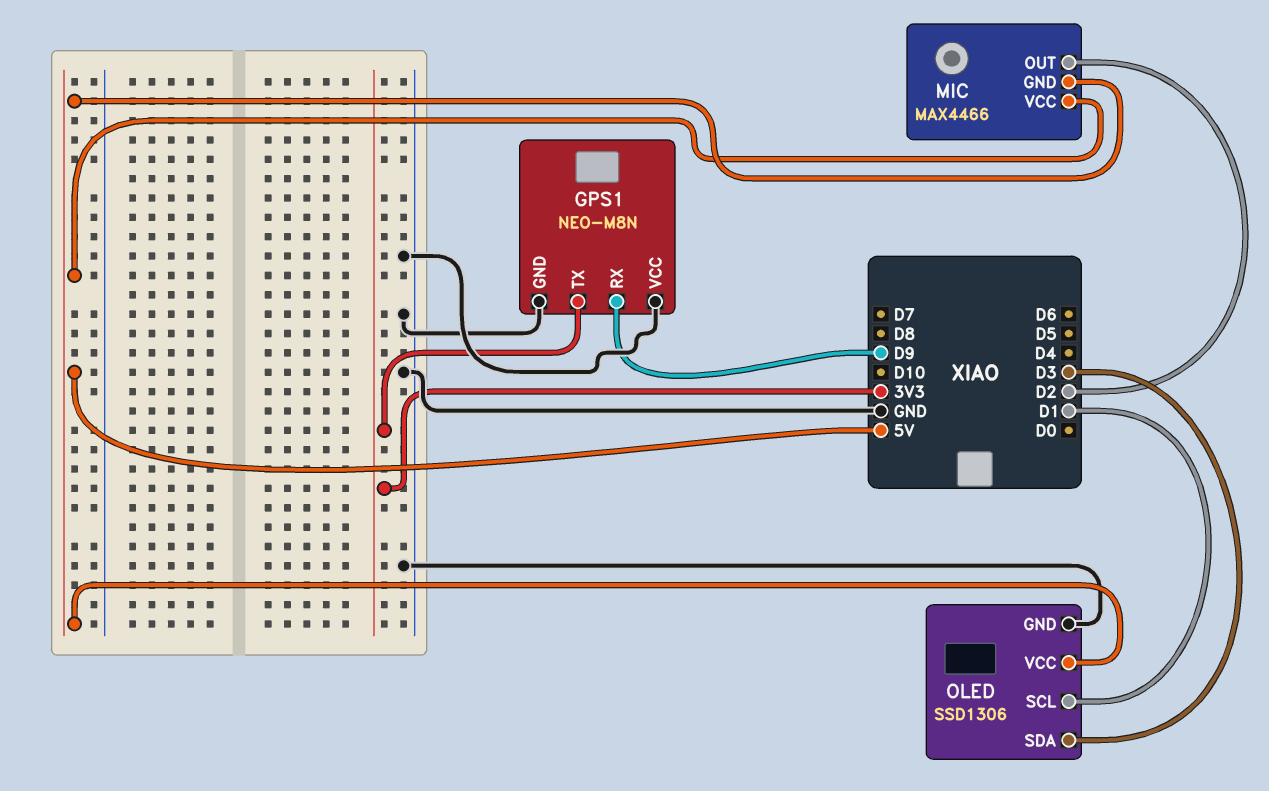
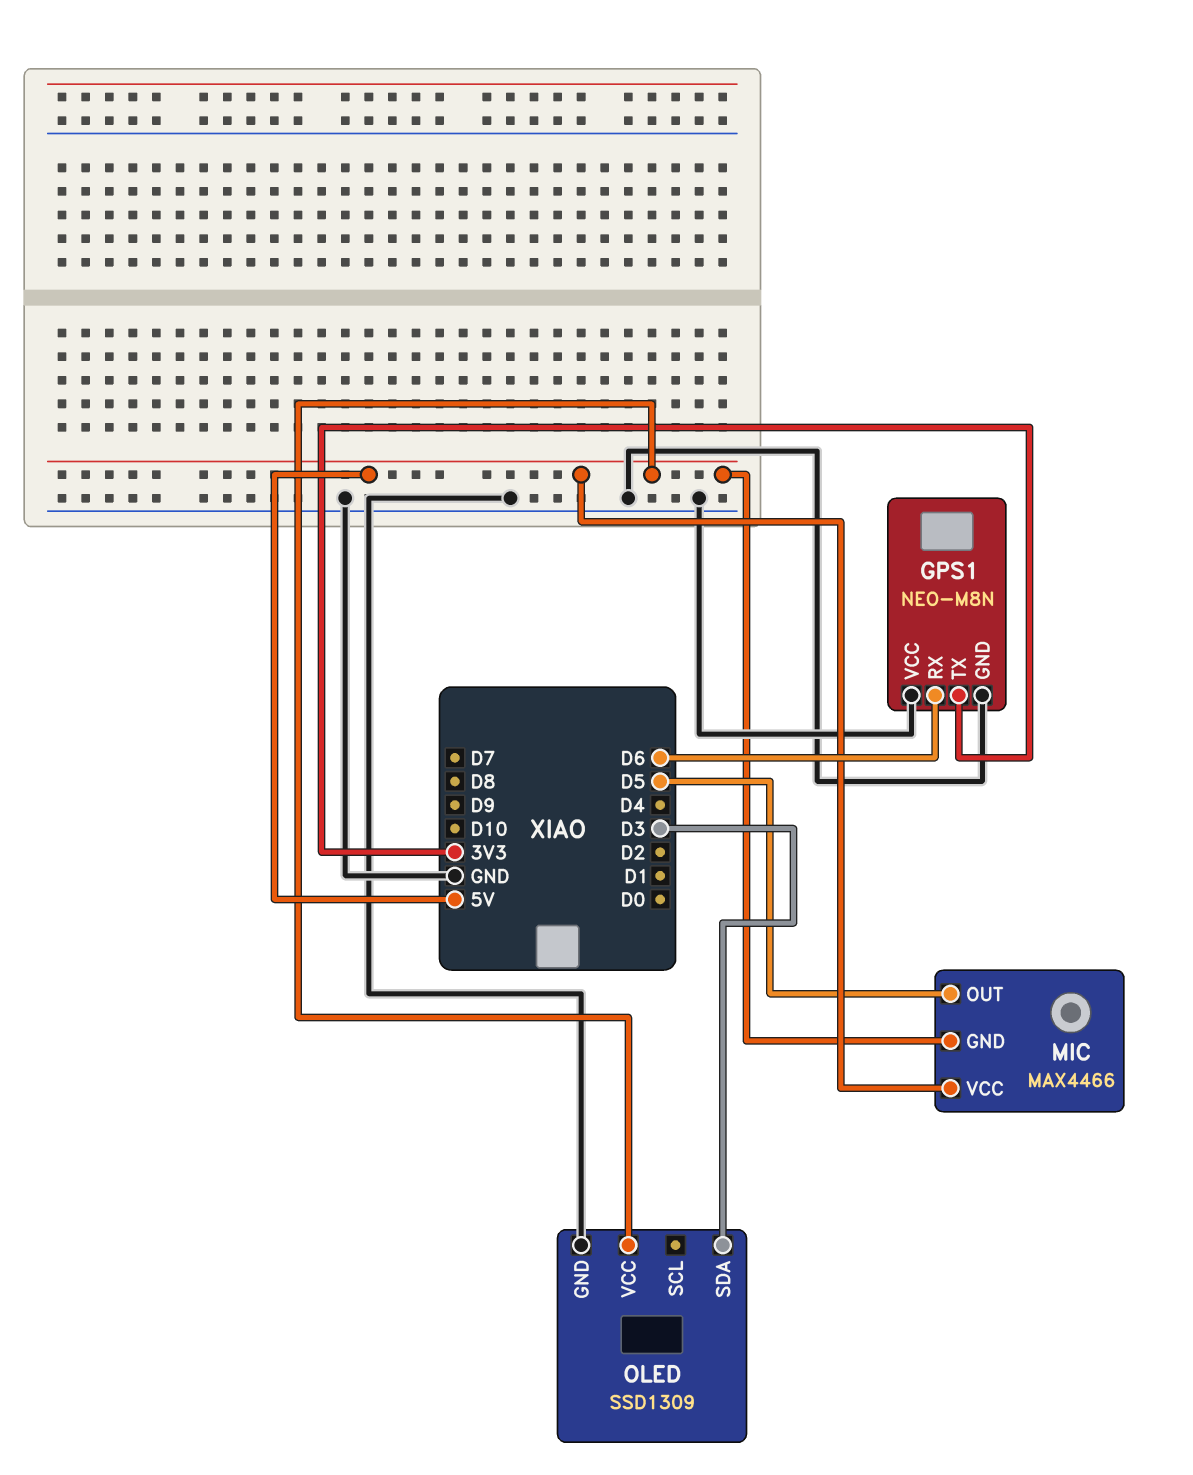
GPS1 pin RX: D9 -> D6
MIC pin OUT: D2 -> D5
OLED: SSD1306 -> SSD1309
OLED pin SCL: D1 -> none

